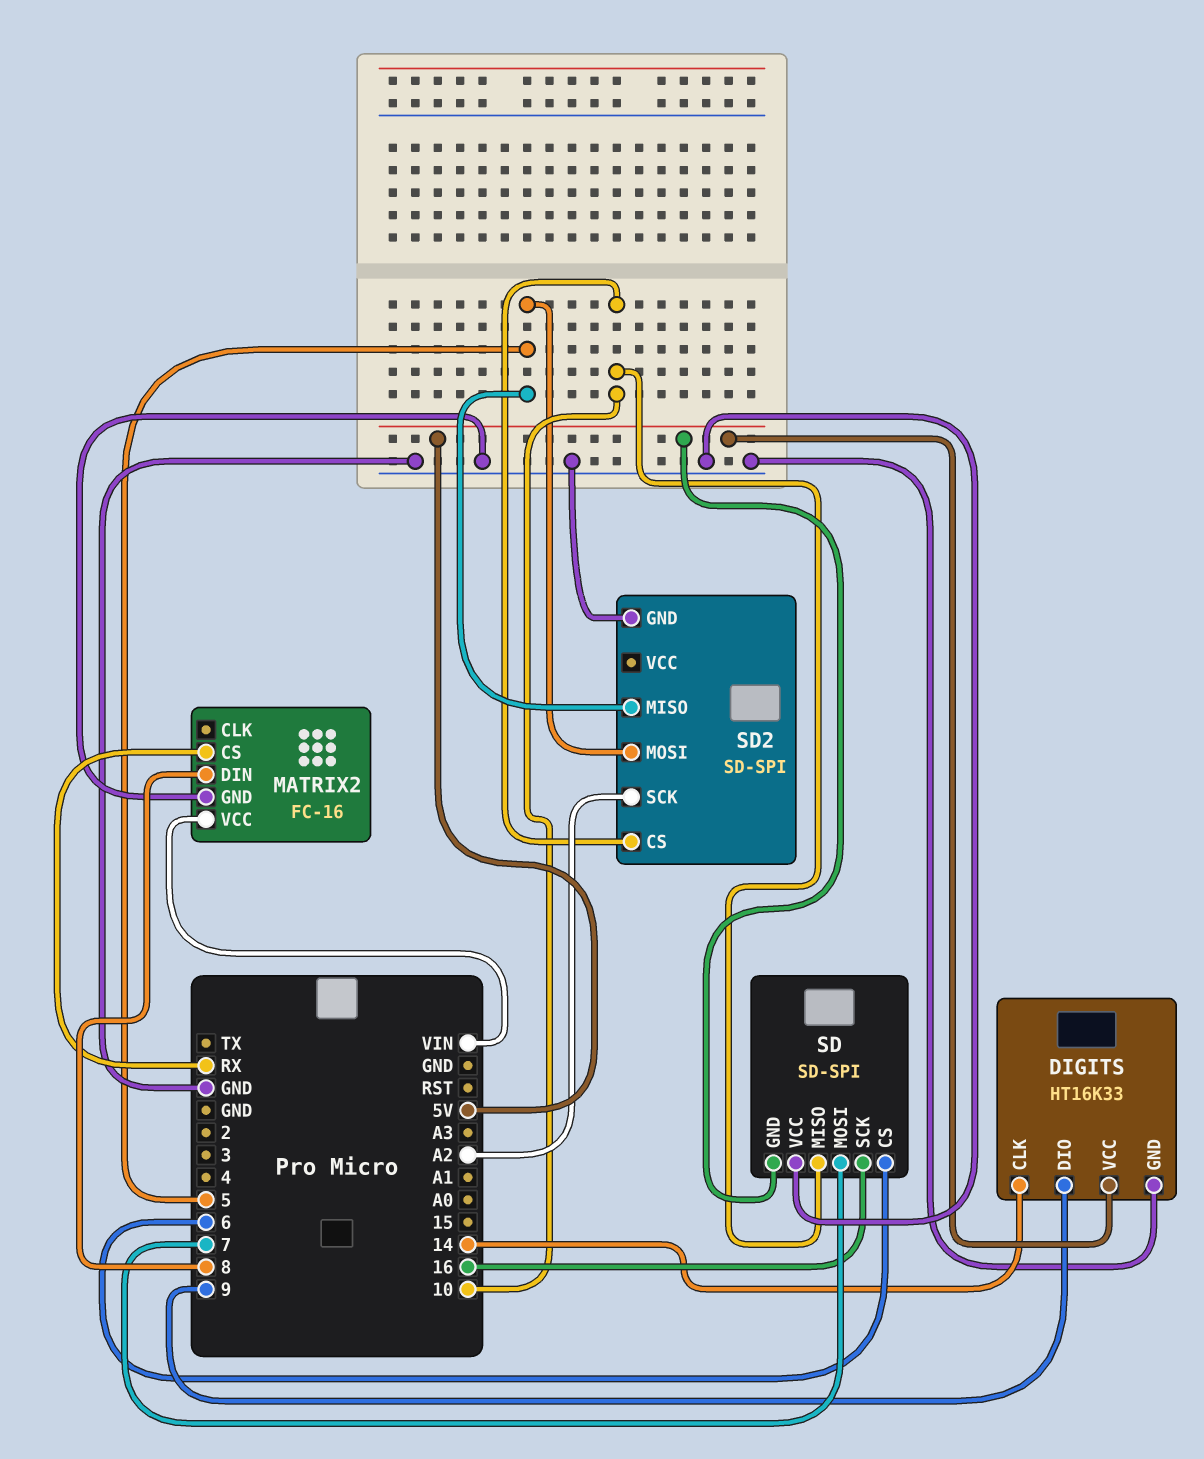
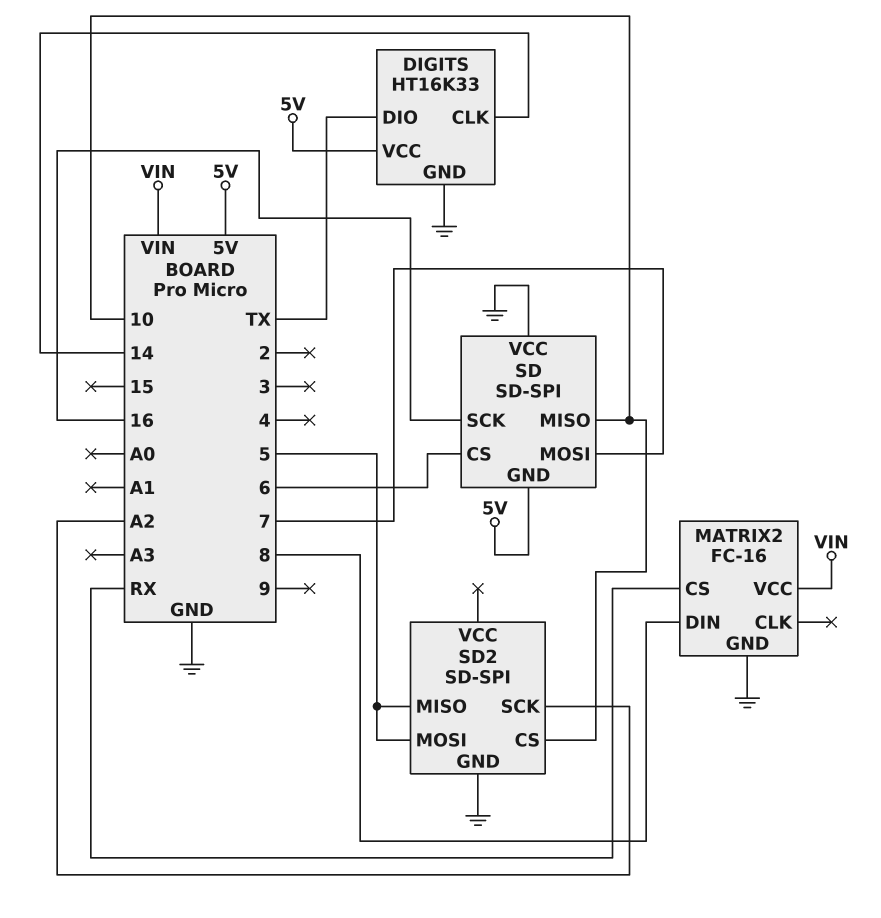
DIGITS pin DIO: 9 -> TX

